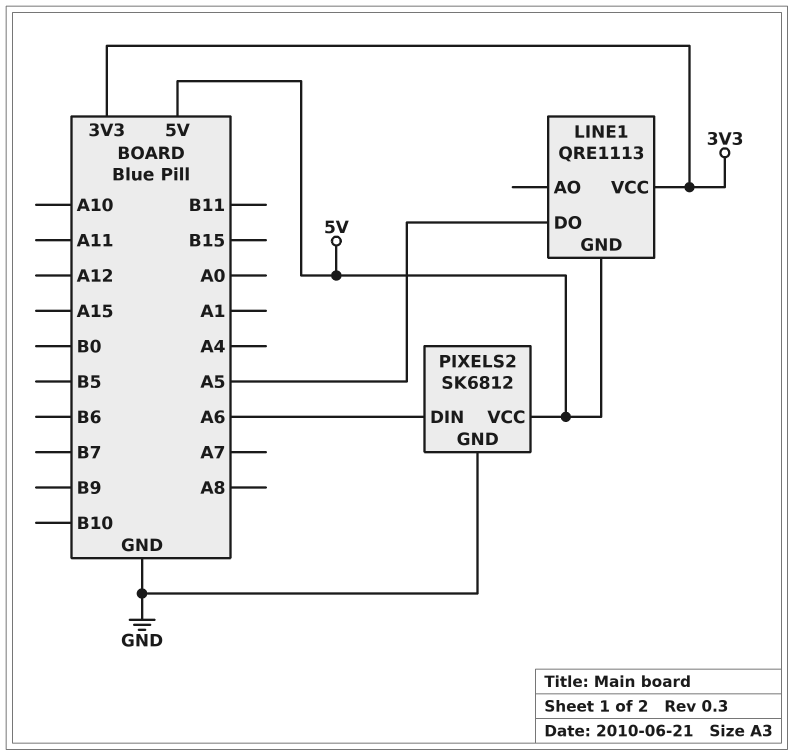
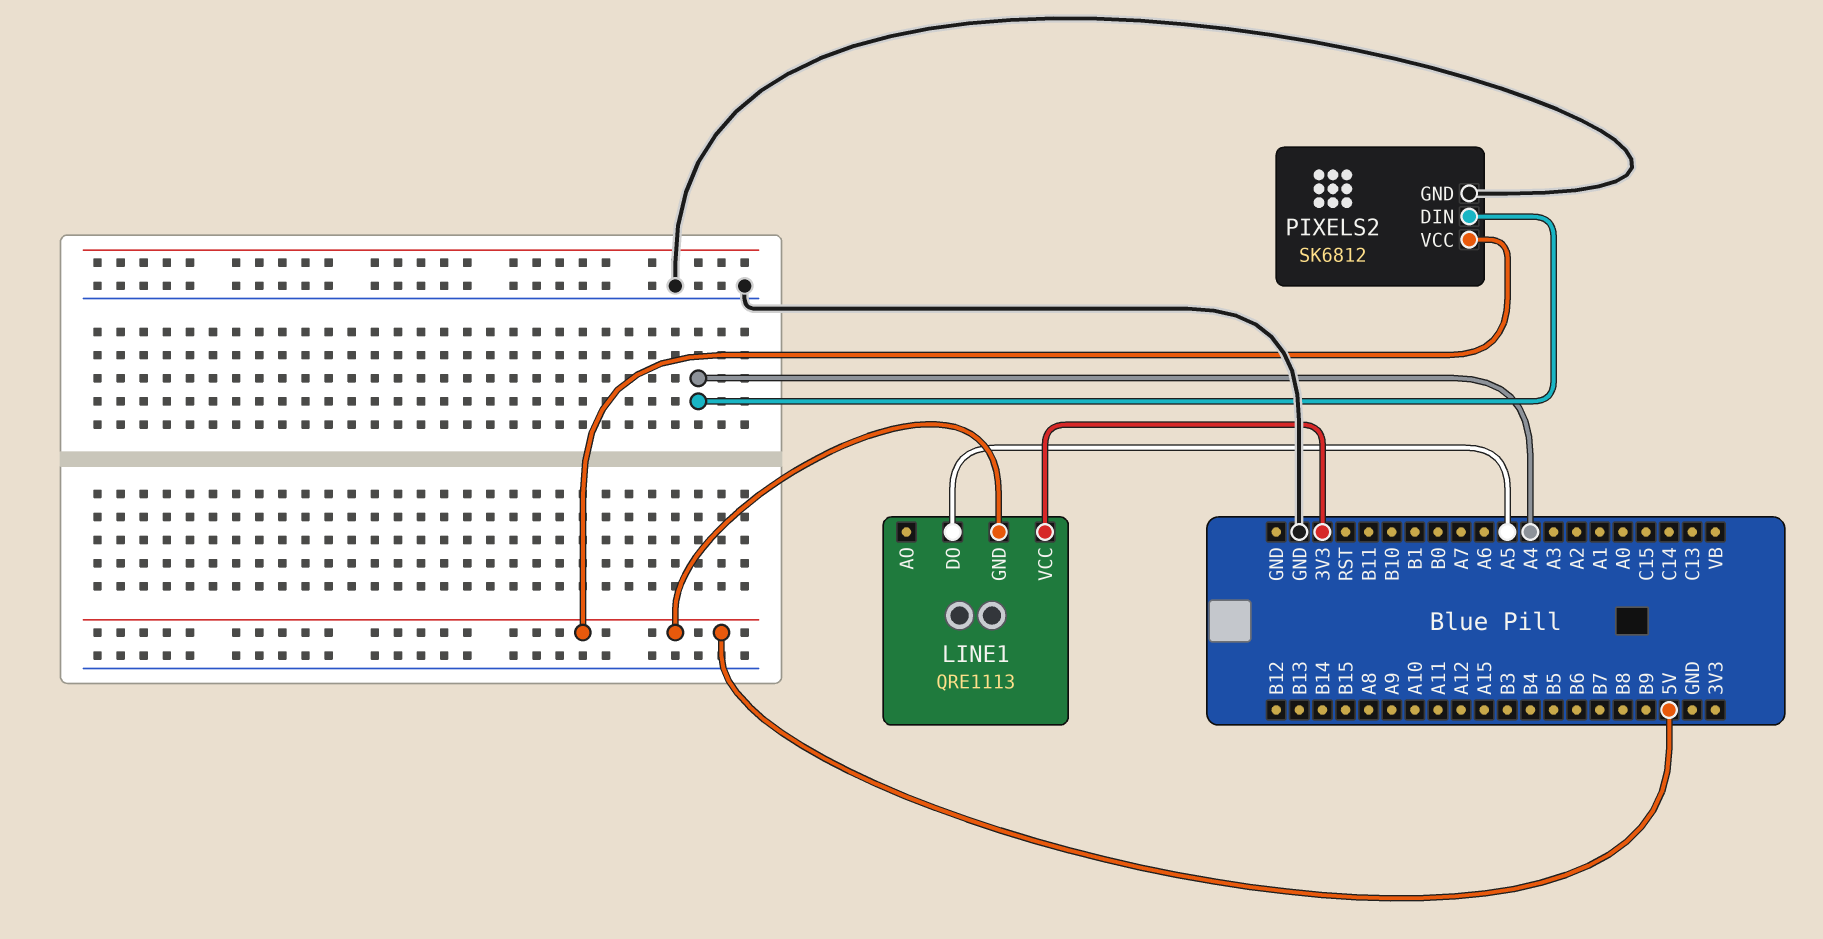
PIXELS2 pin DIN: A6 -> A4

